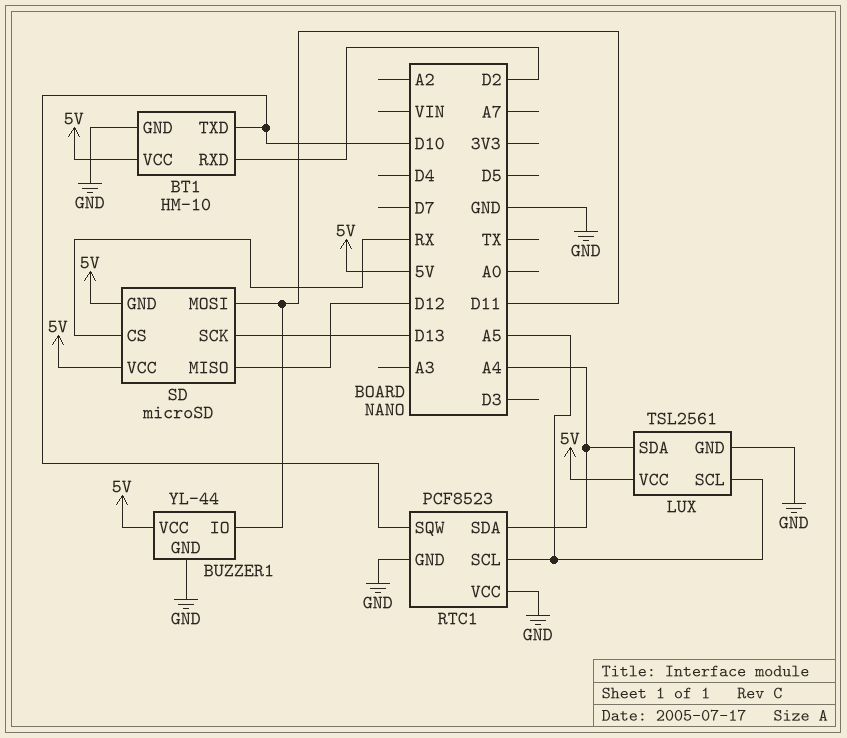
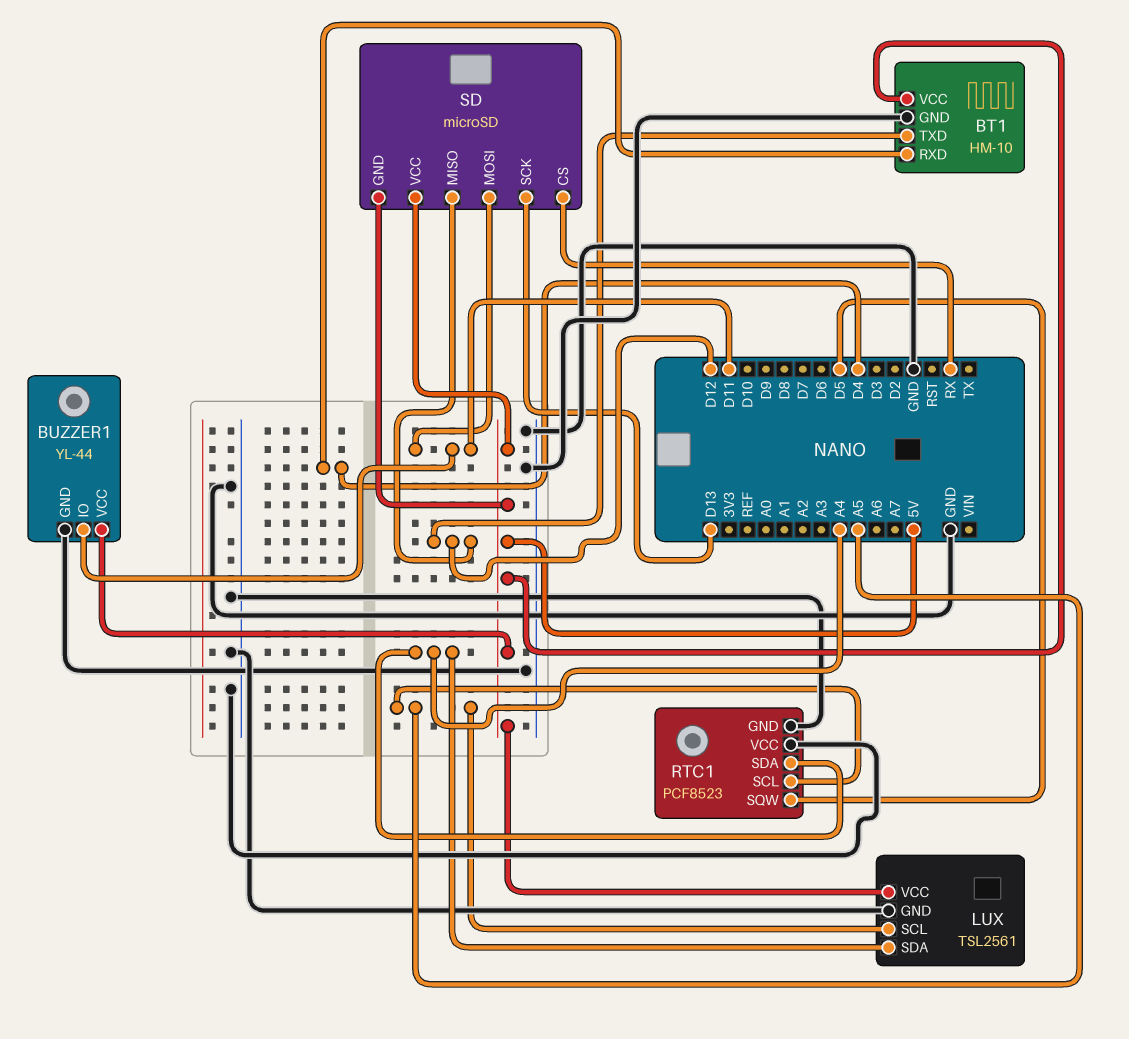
BT1 pin RXD: D2 -> D4
BT1 pin TXD: D10 -> D12
RTC1 pin SQW: D10 -> D5

